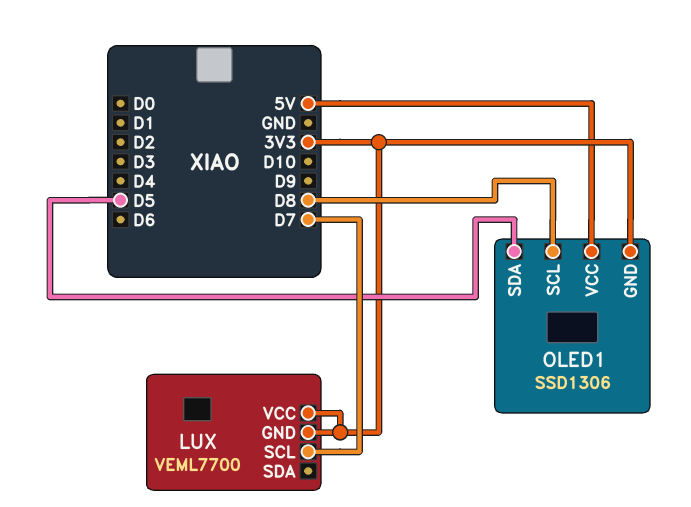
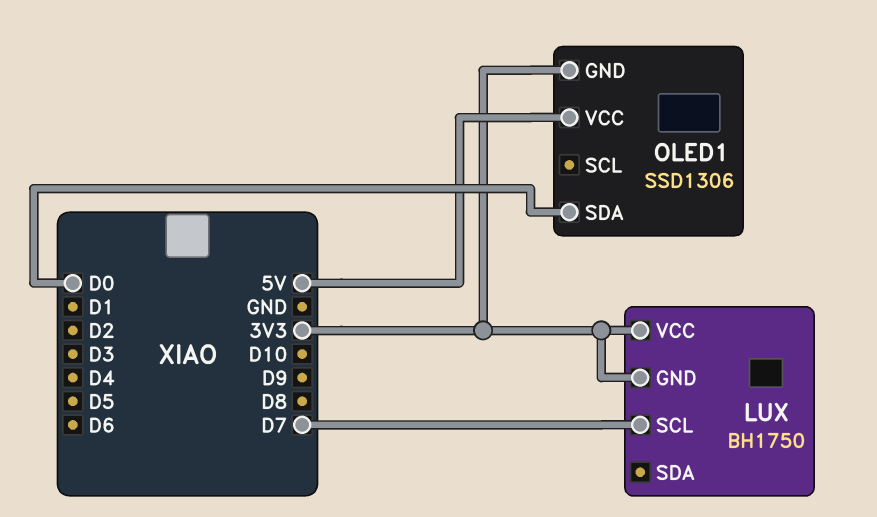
LUX: VEML7700 -> BH1750
OLED1 pin SCL: D8 -> none
OLED1 pin SDA: D5 -> D0

